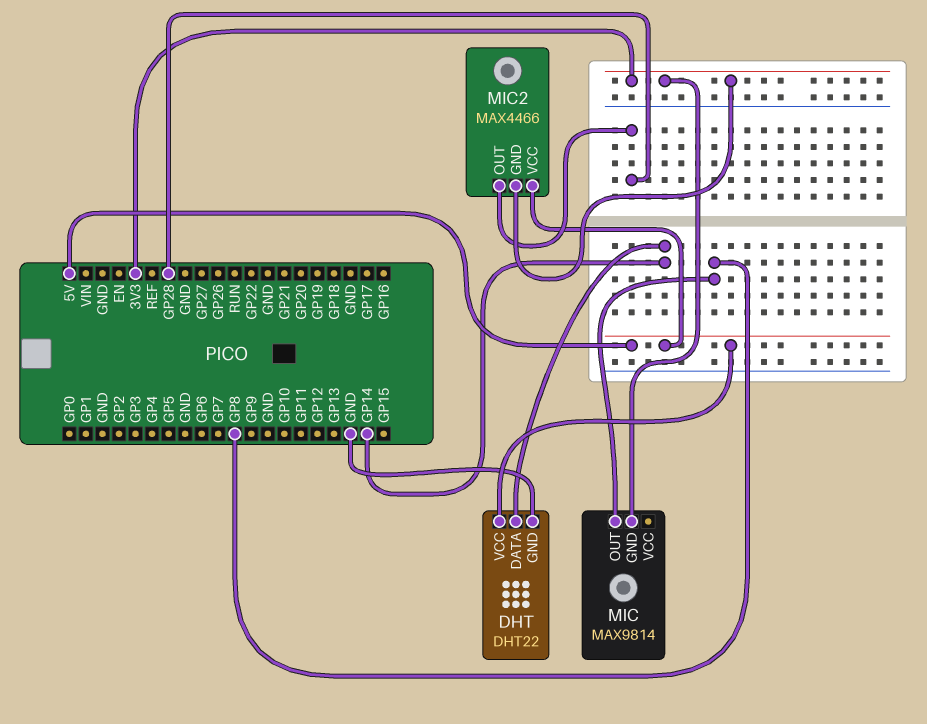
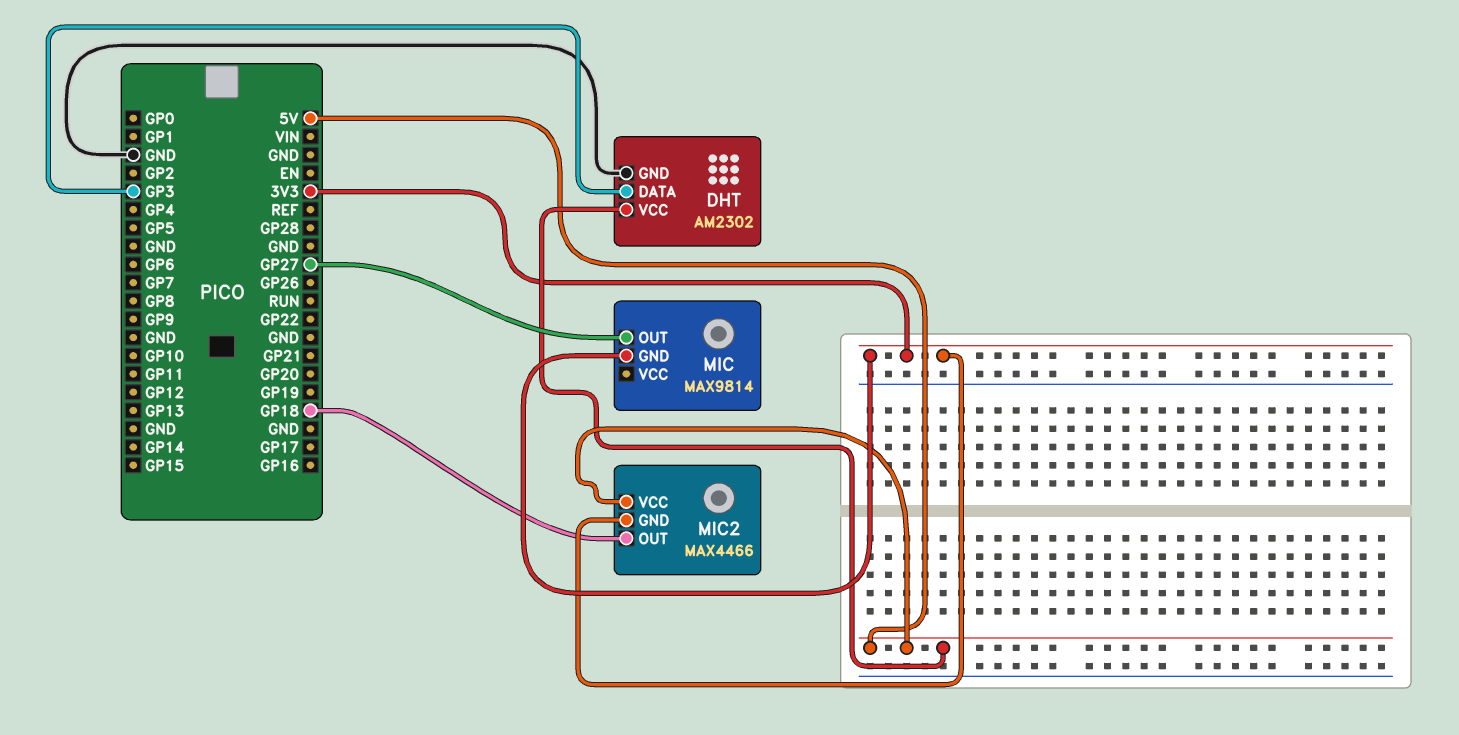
DHT: DHT22 -> AM2302
DHT pin DATA: GP14 -> GP3
MIC pin OUT: GP8 -> GP27
MIC2 pin OUT: GP28 -> GP18

